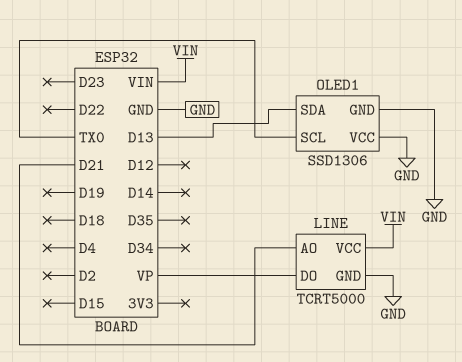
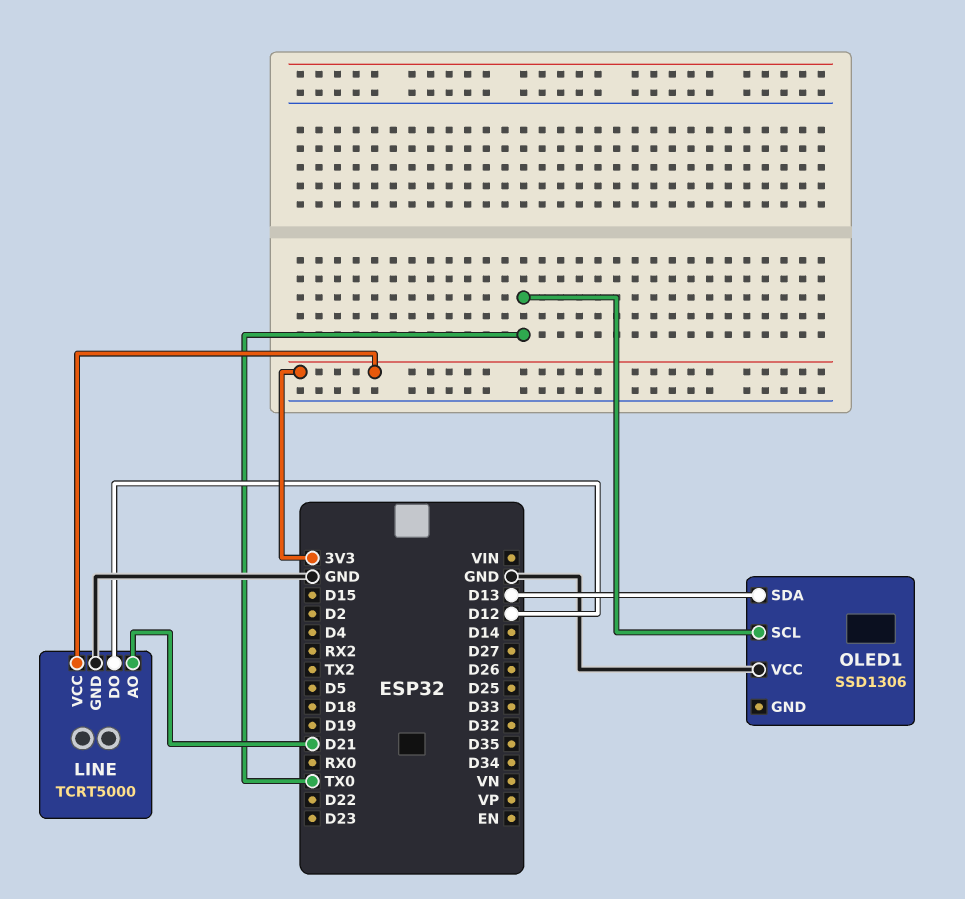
LINE pin DO: VP -> D12
LINE pin VCC: VIN -> 3V3
OLED1 pin GND: GND -> none

